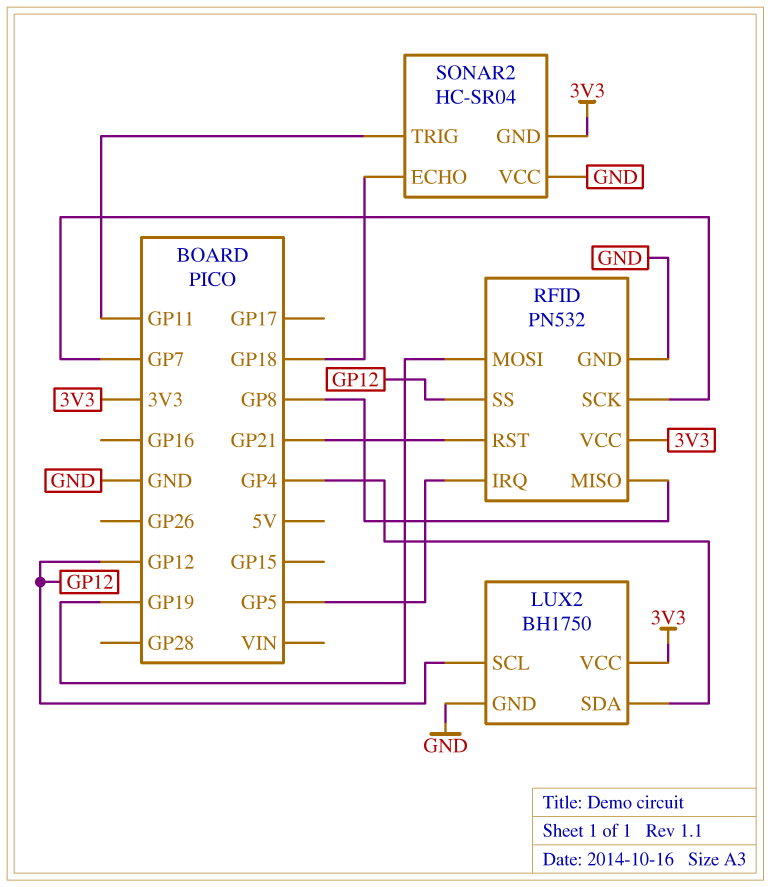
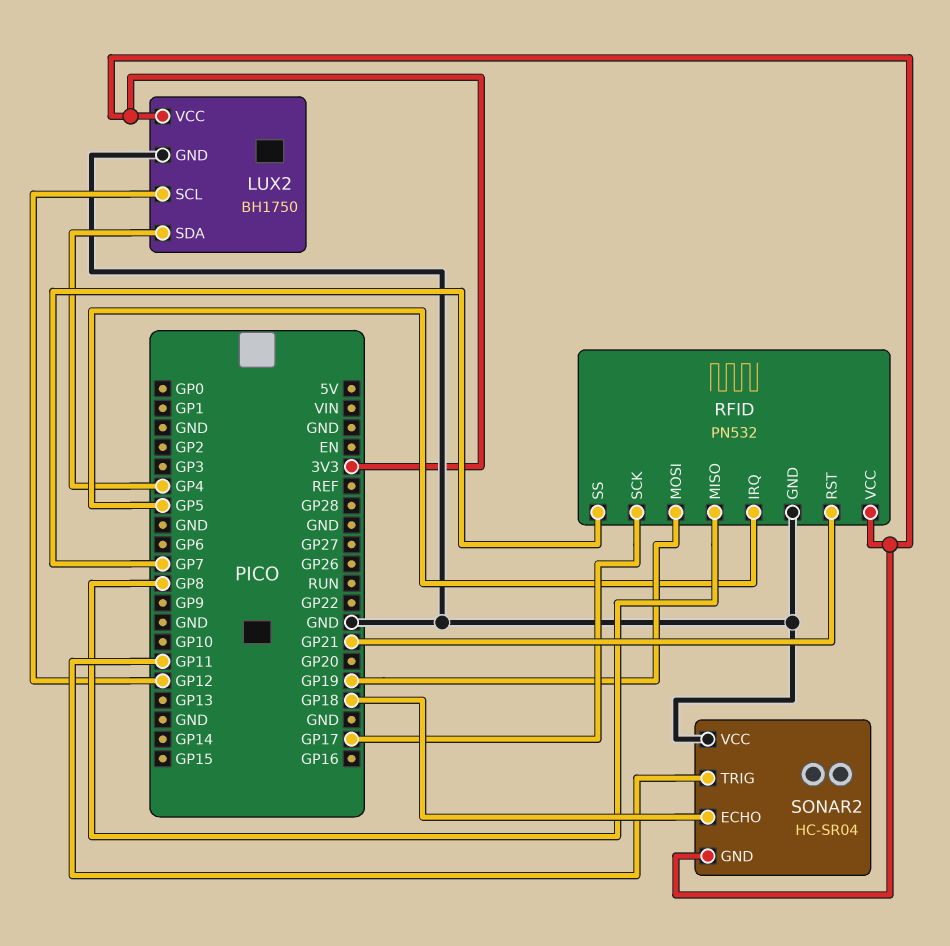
RFID pin SCK: GP7 -> GP17
RFID pin SS: GP12 -> GP7

